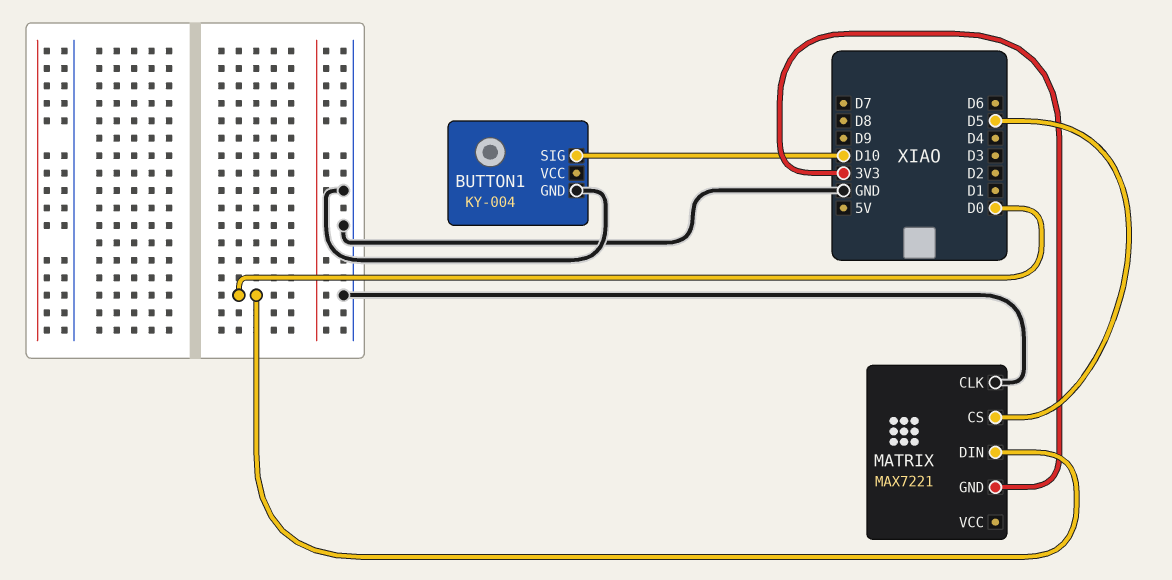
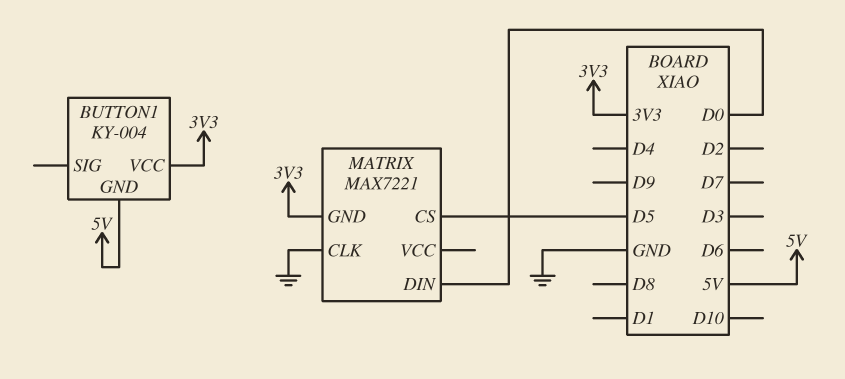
BUTTON1 pin GND: GND -> 5V
BUTTON1 pin SIG: D10 -> none
BUTTON1 pin VCC: none -> 3V3

